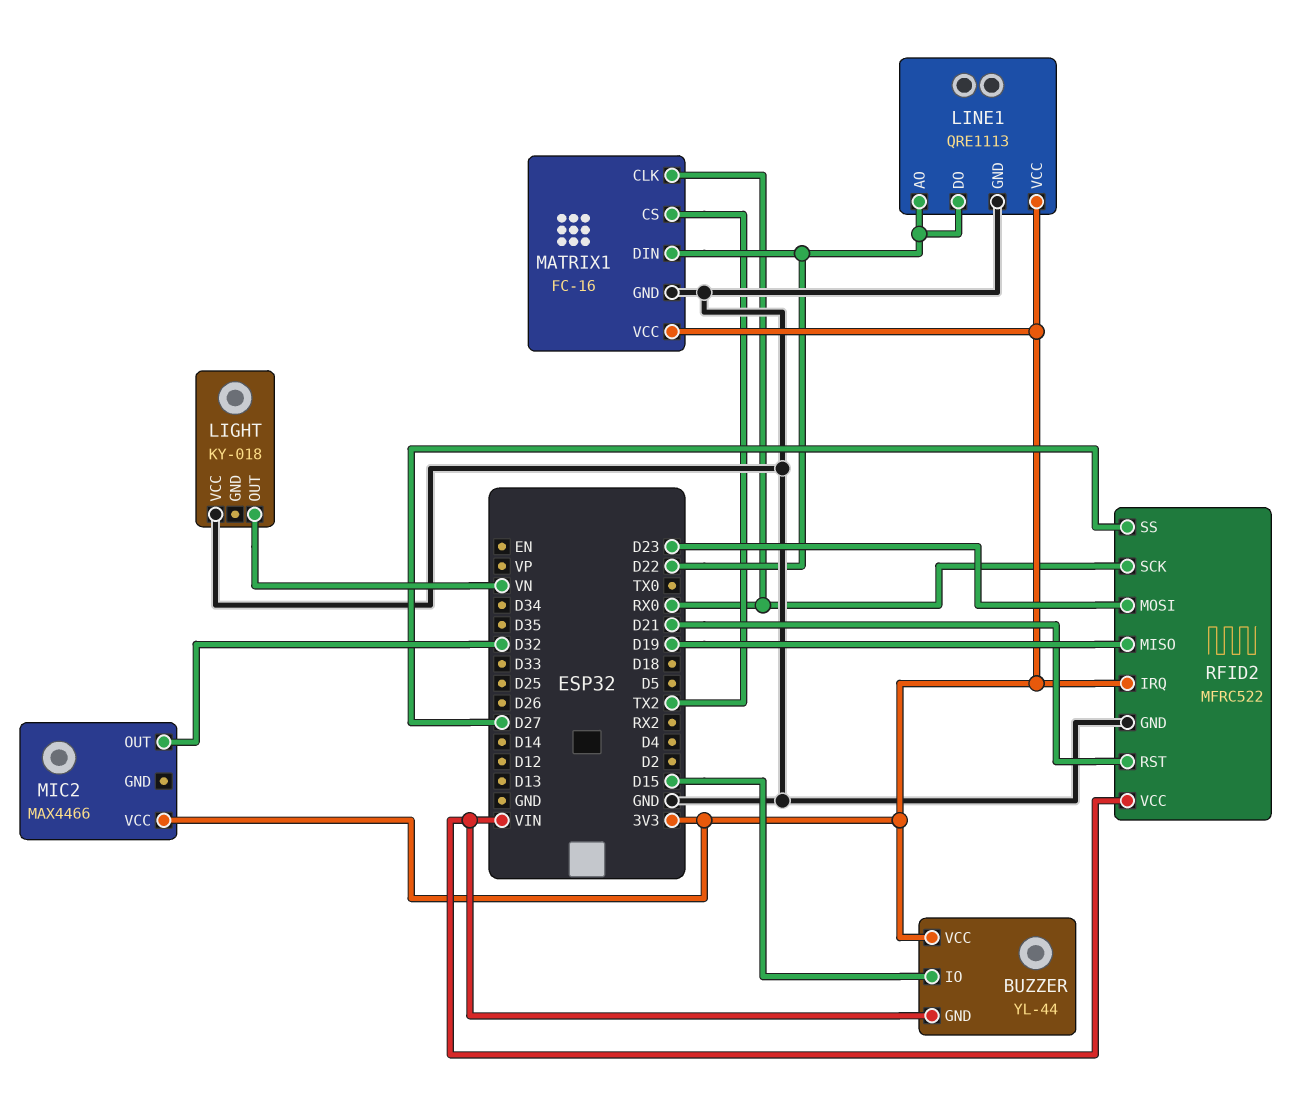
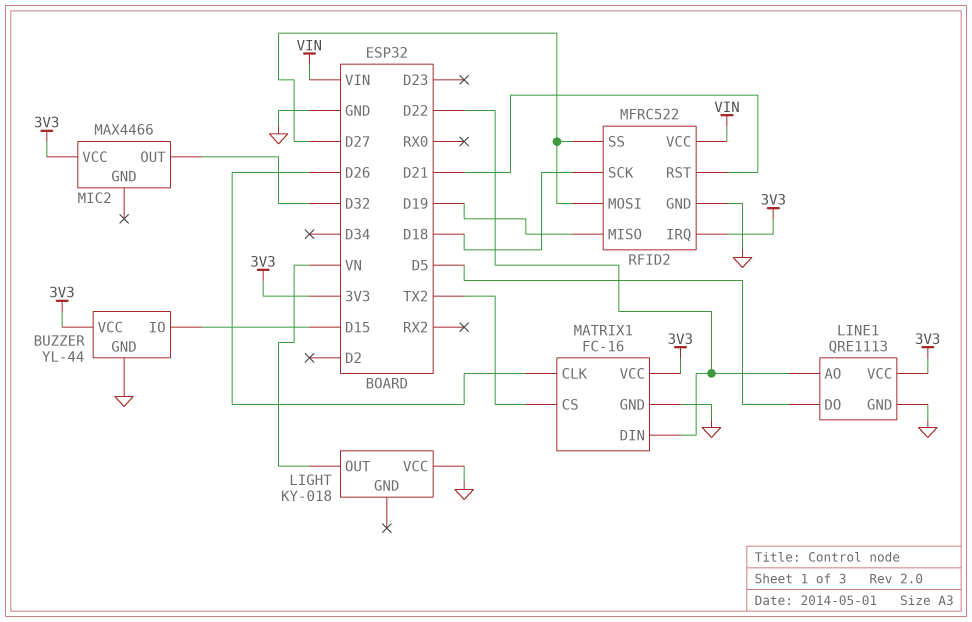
BUZZER pin GND: VIN -> GND
LINE1 pin DO: D22 -> D5
MATRIX1 pin CLK: RX0 -> D26
RFID2 pin MOSI: D23 -> D27
RFID2 pin SCK: RX0 -> D18

